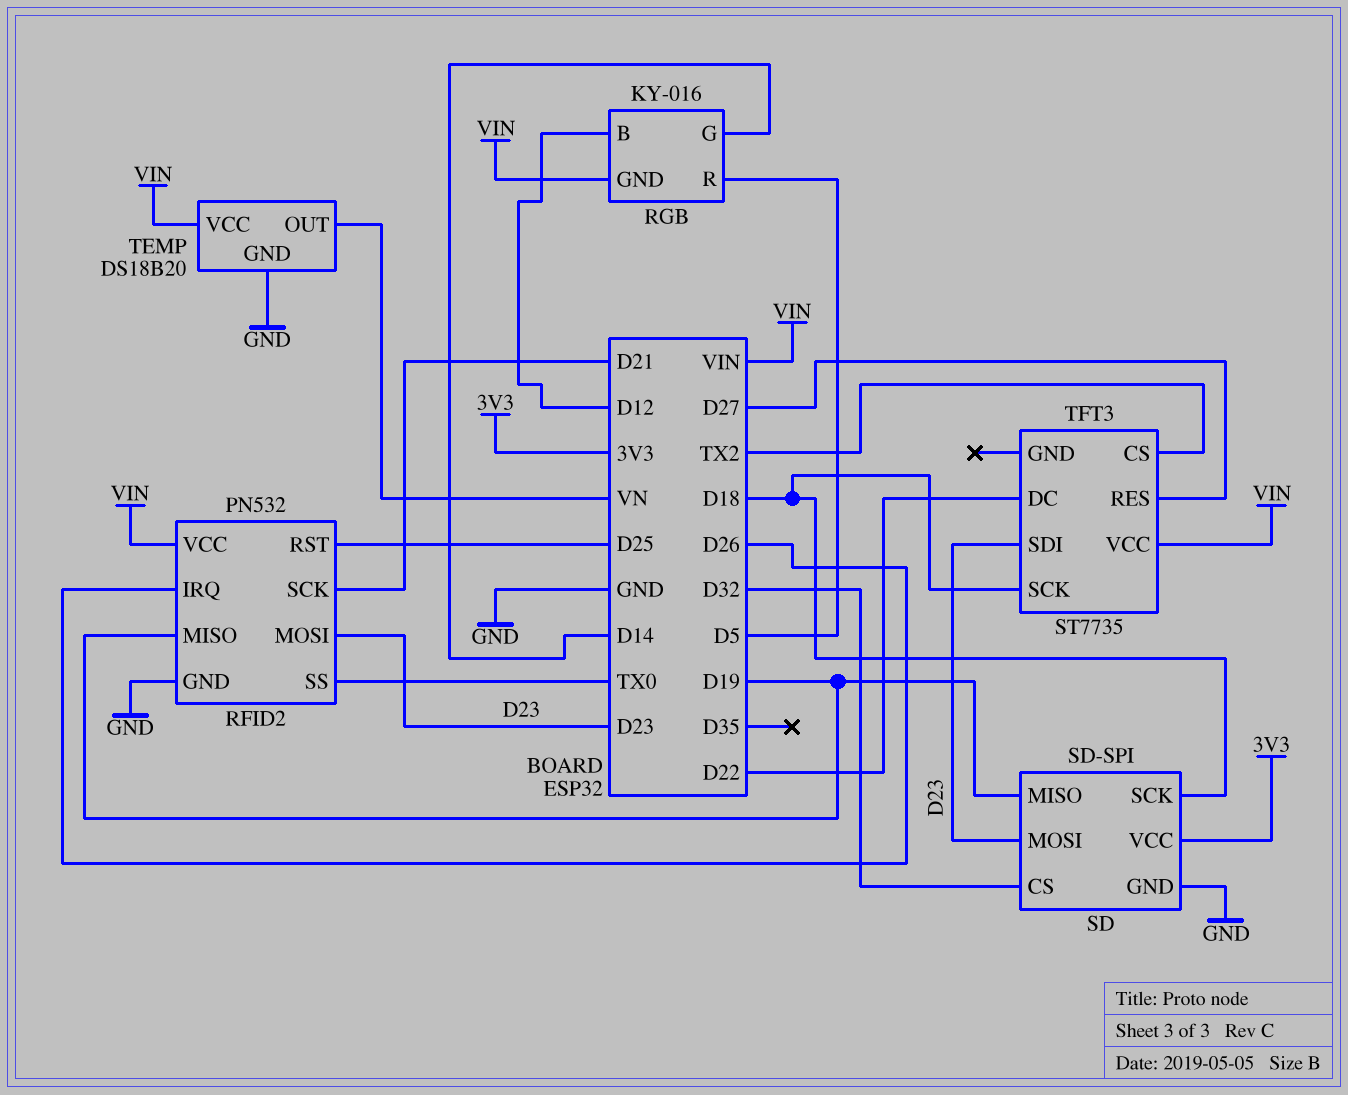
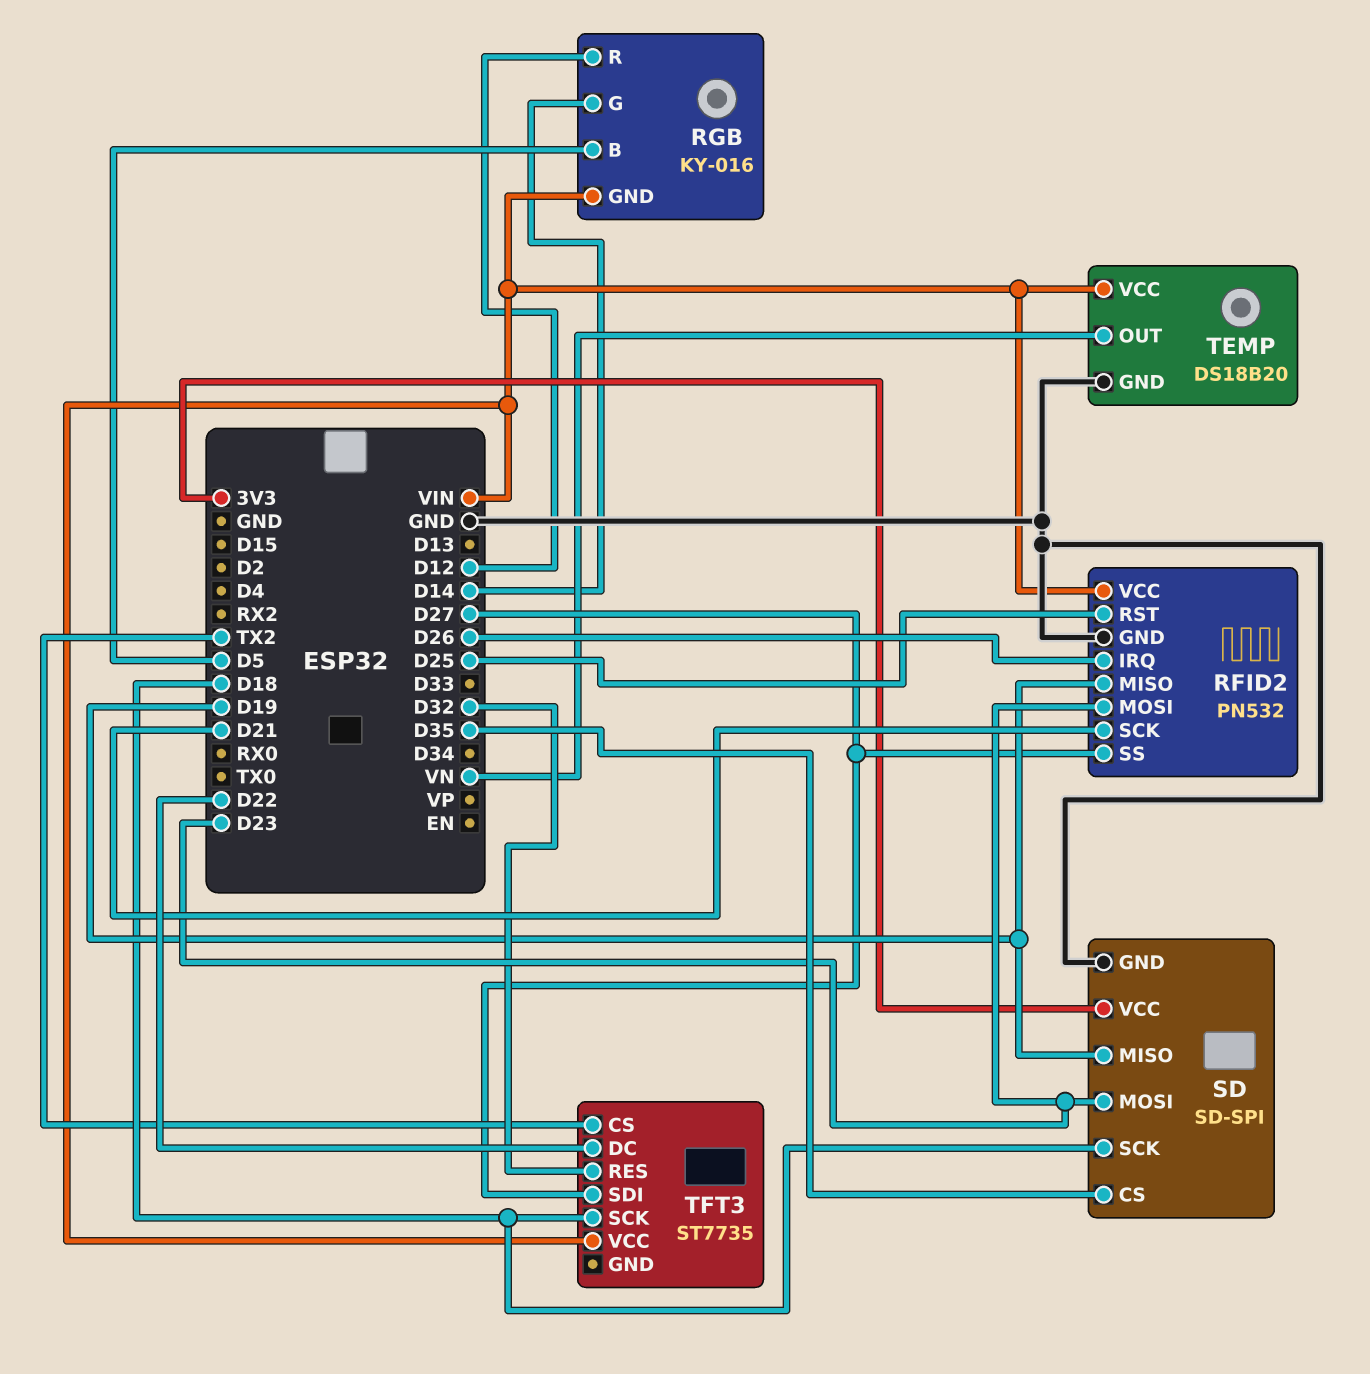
RFID2 pin SS: TX0 -> D27
RGB pin B: D12 -> D5
RGB pin R: D5 -> D12
SD pin CS: D32 -> D35
TFT3 pin RES: D27 -> D32
TFT3 pin SDI: D23 -> D27

